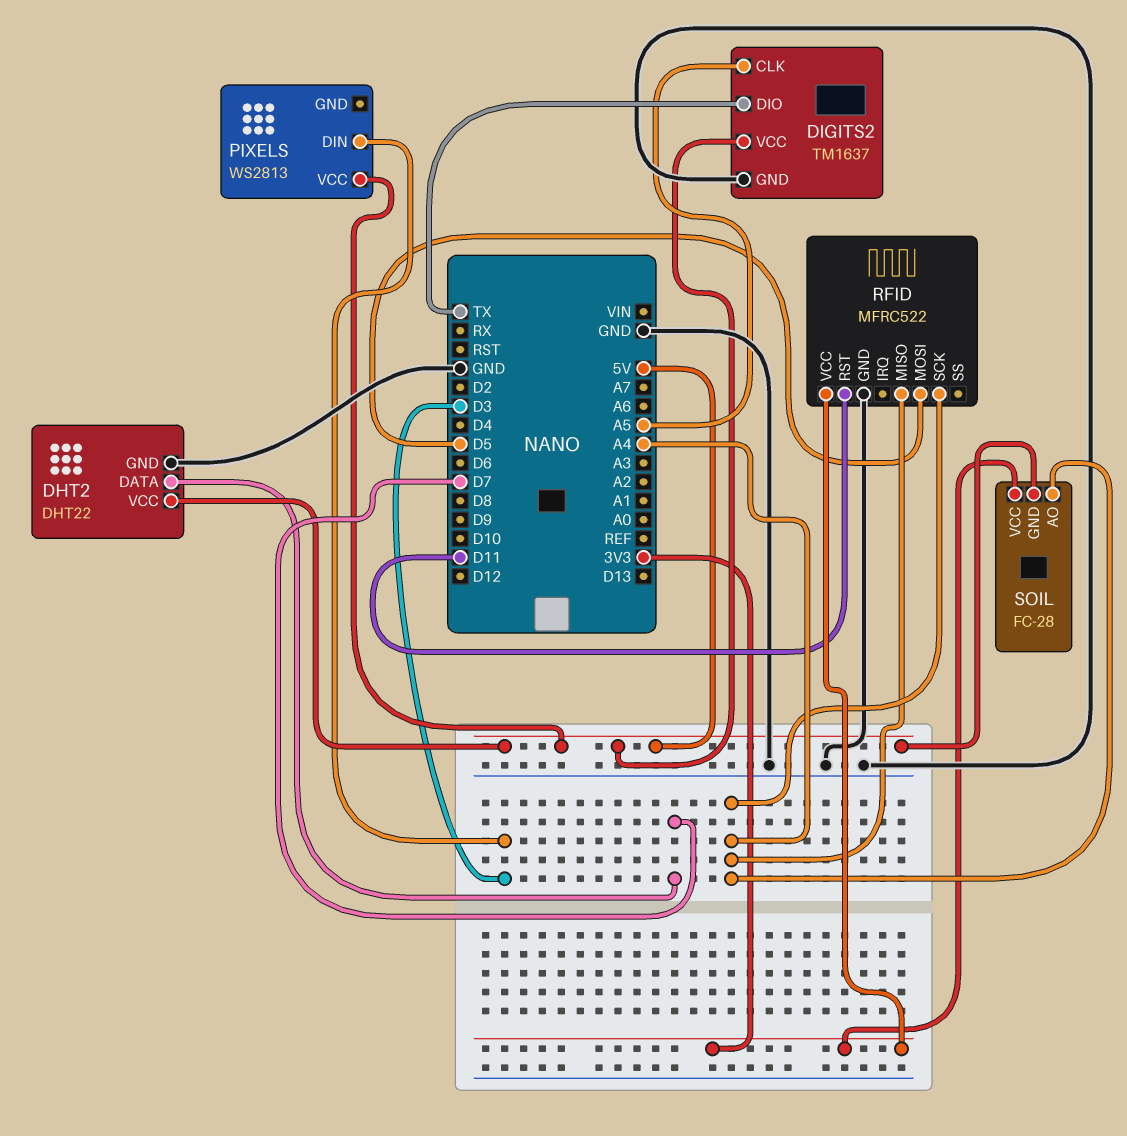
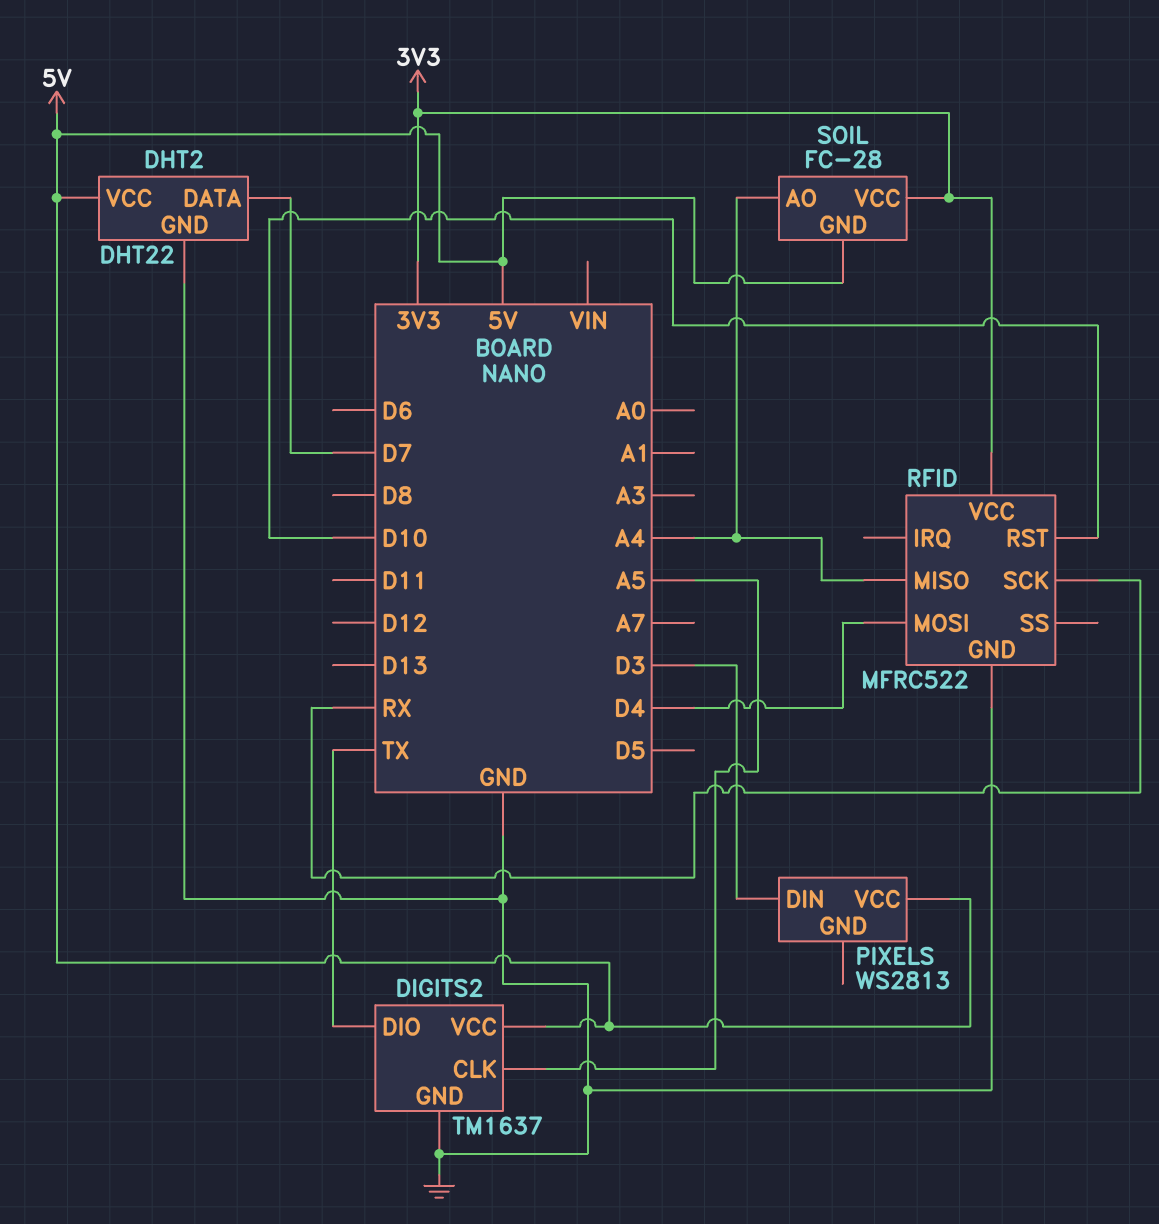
RFID pin MOSI: D5 -> D4
RFID pin RST: D11 -> D10
RFID pin SCK: A4 -> RX

